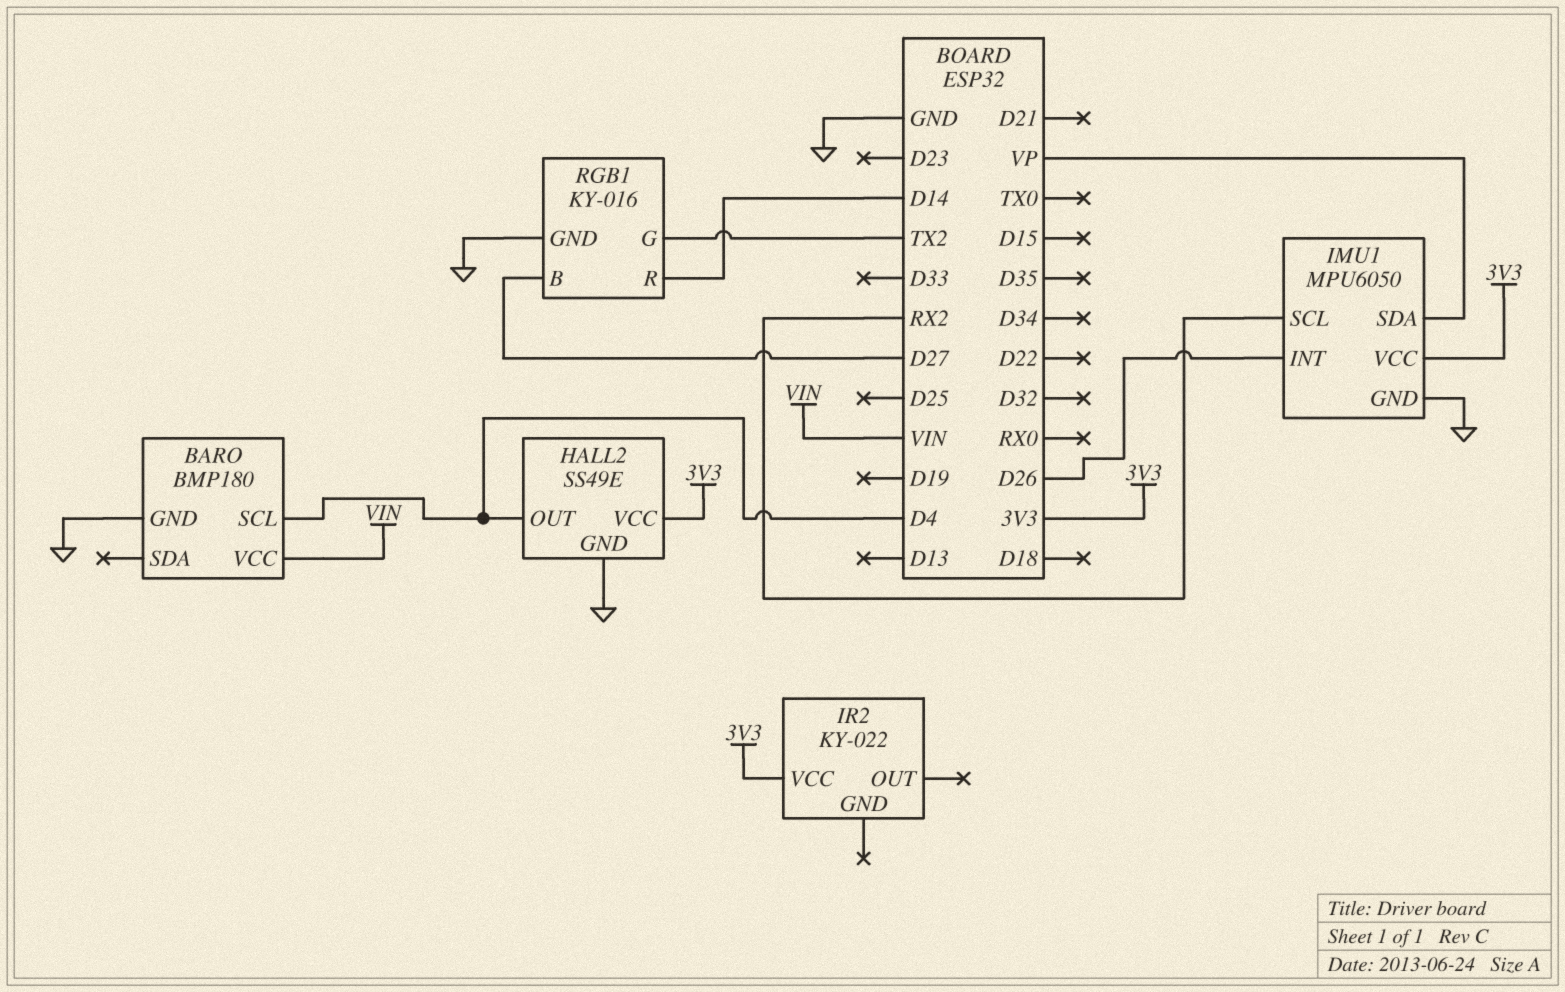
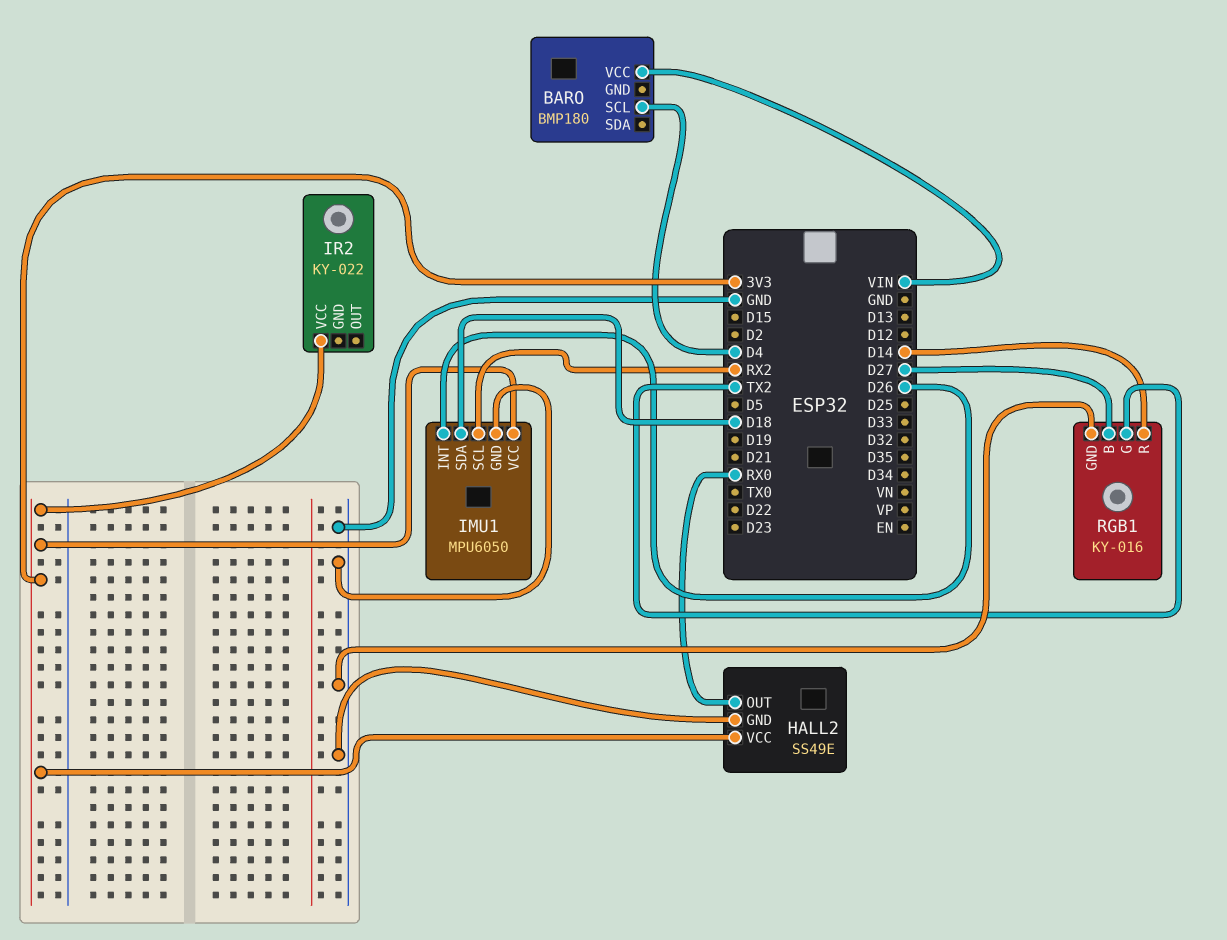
BARO pin GND: GND -> none
HALL2 pin OUT: D4 -> RX0
IMU1 pin SDA: VP -> D18

